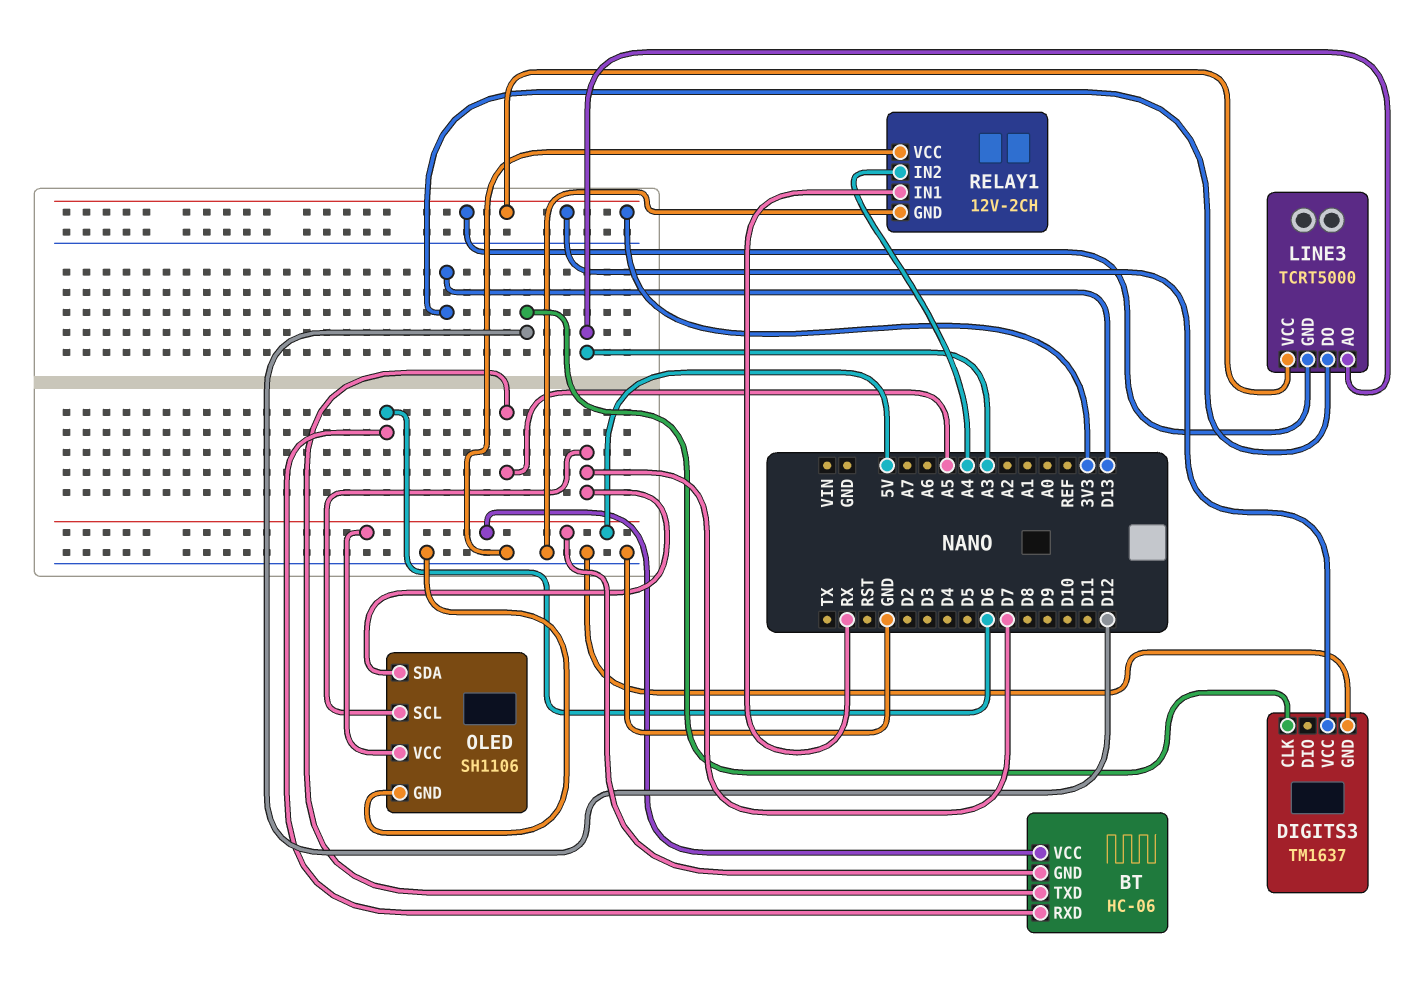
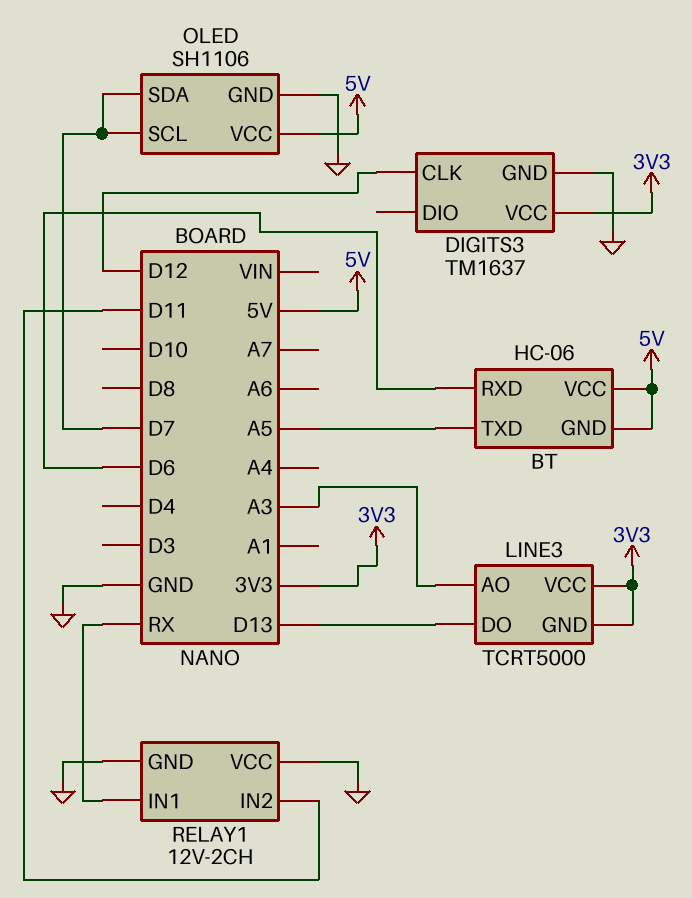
RELAY1 pin IN2: A4 -> D11

